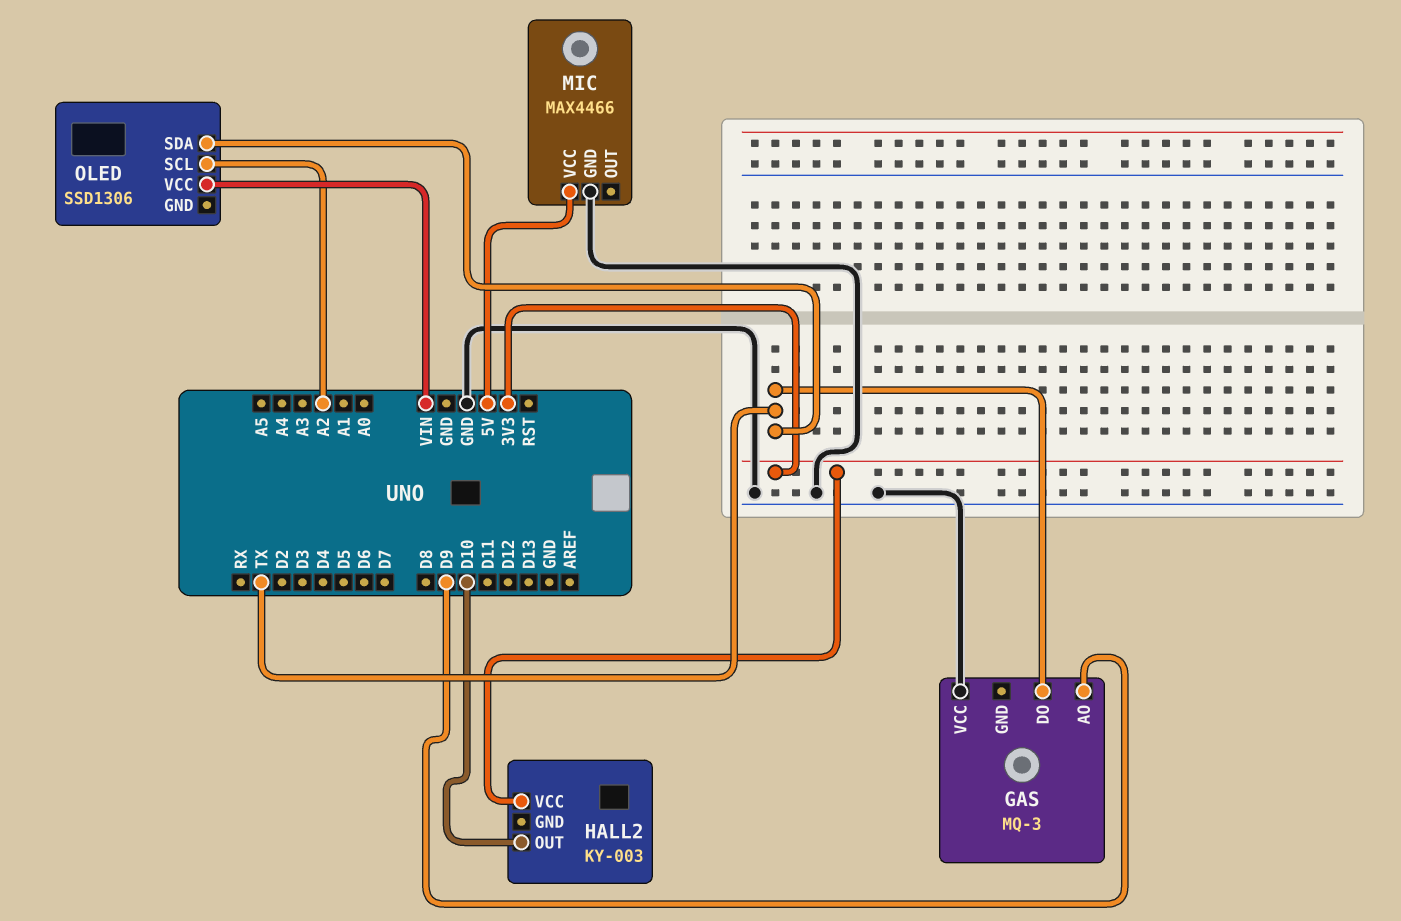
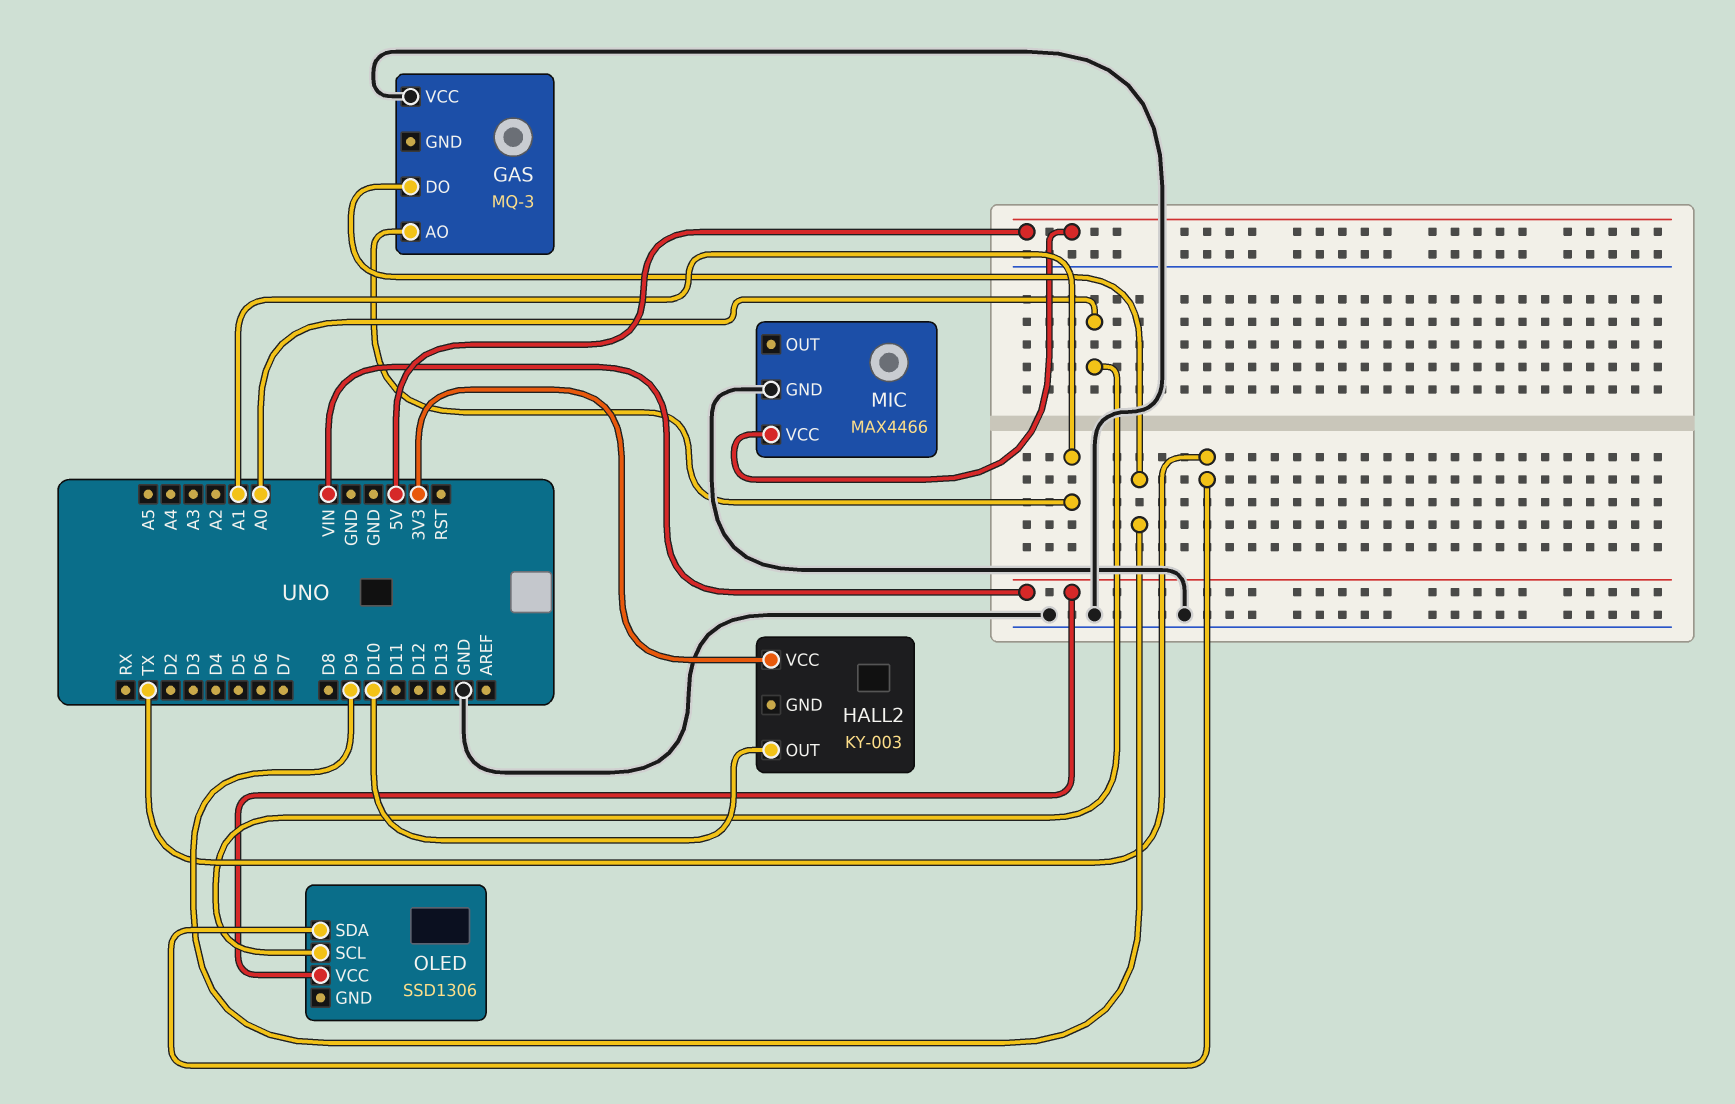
GAS pin AO: D9 -> A1
GAS pin DO: TX -> D9
OLED pin SCL: A2 -> A0

